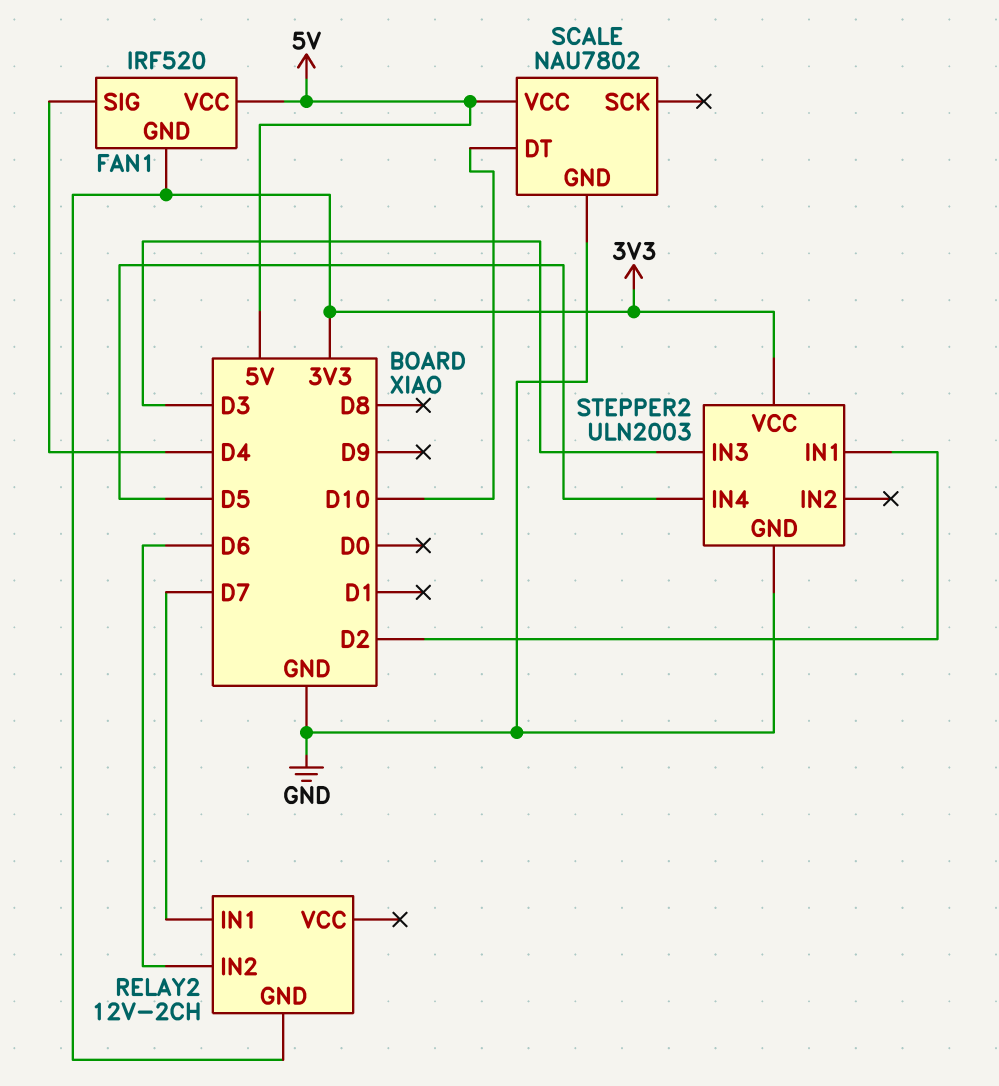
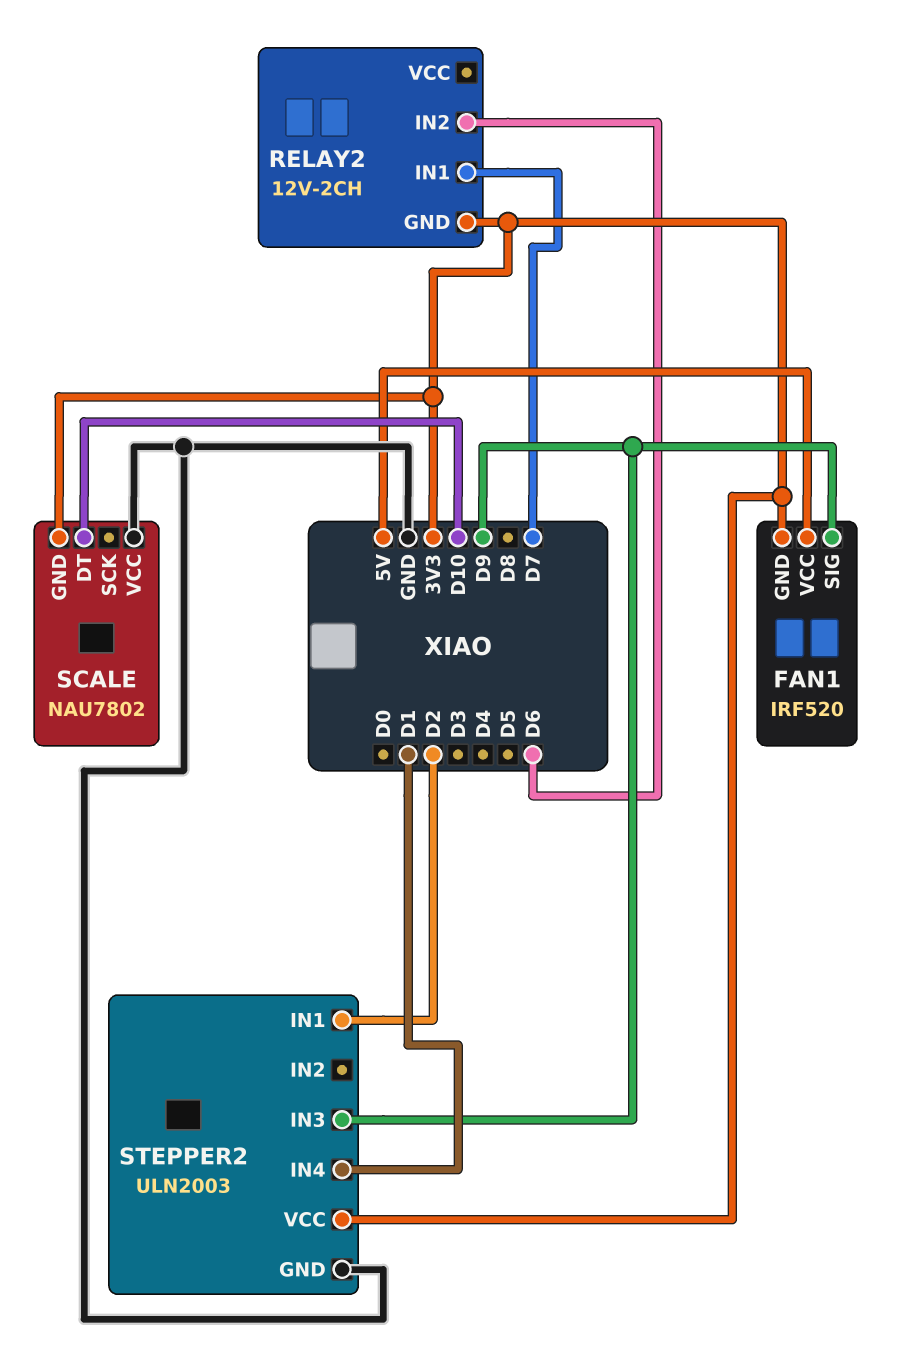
FAN1 pin SIG: D4 -> D9
SCALE pin GND: GND -> 3V3
SCALE pin VCC: 5V -> GND
STEPPER2 pin IN3: D3 -> D9
STEPPER2 pin IN4: D5 -> D1

